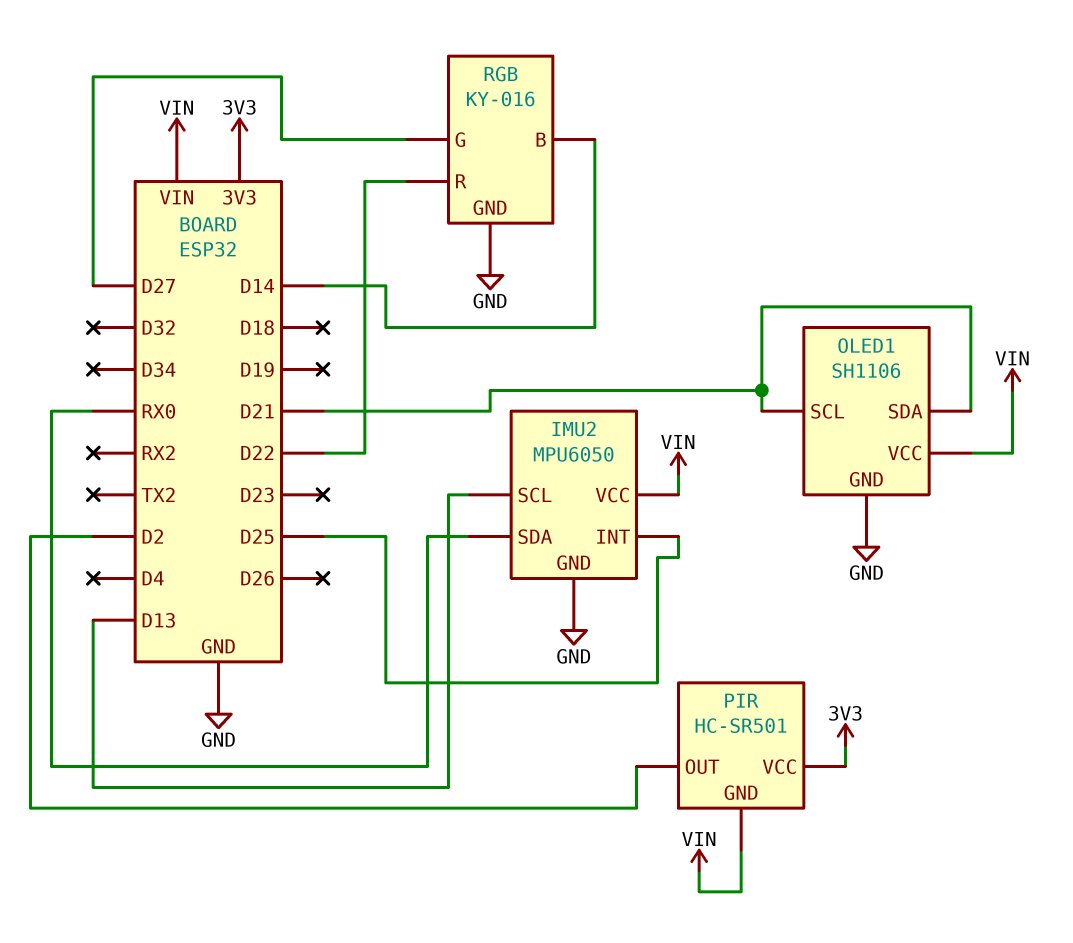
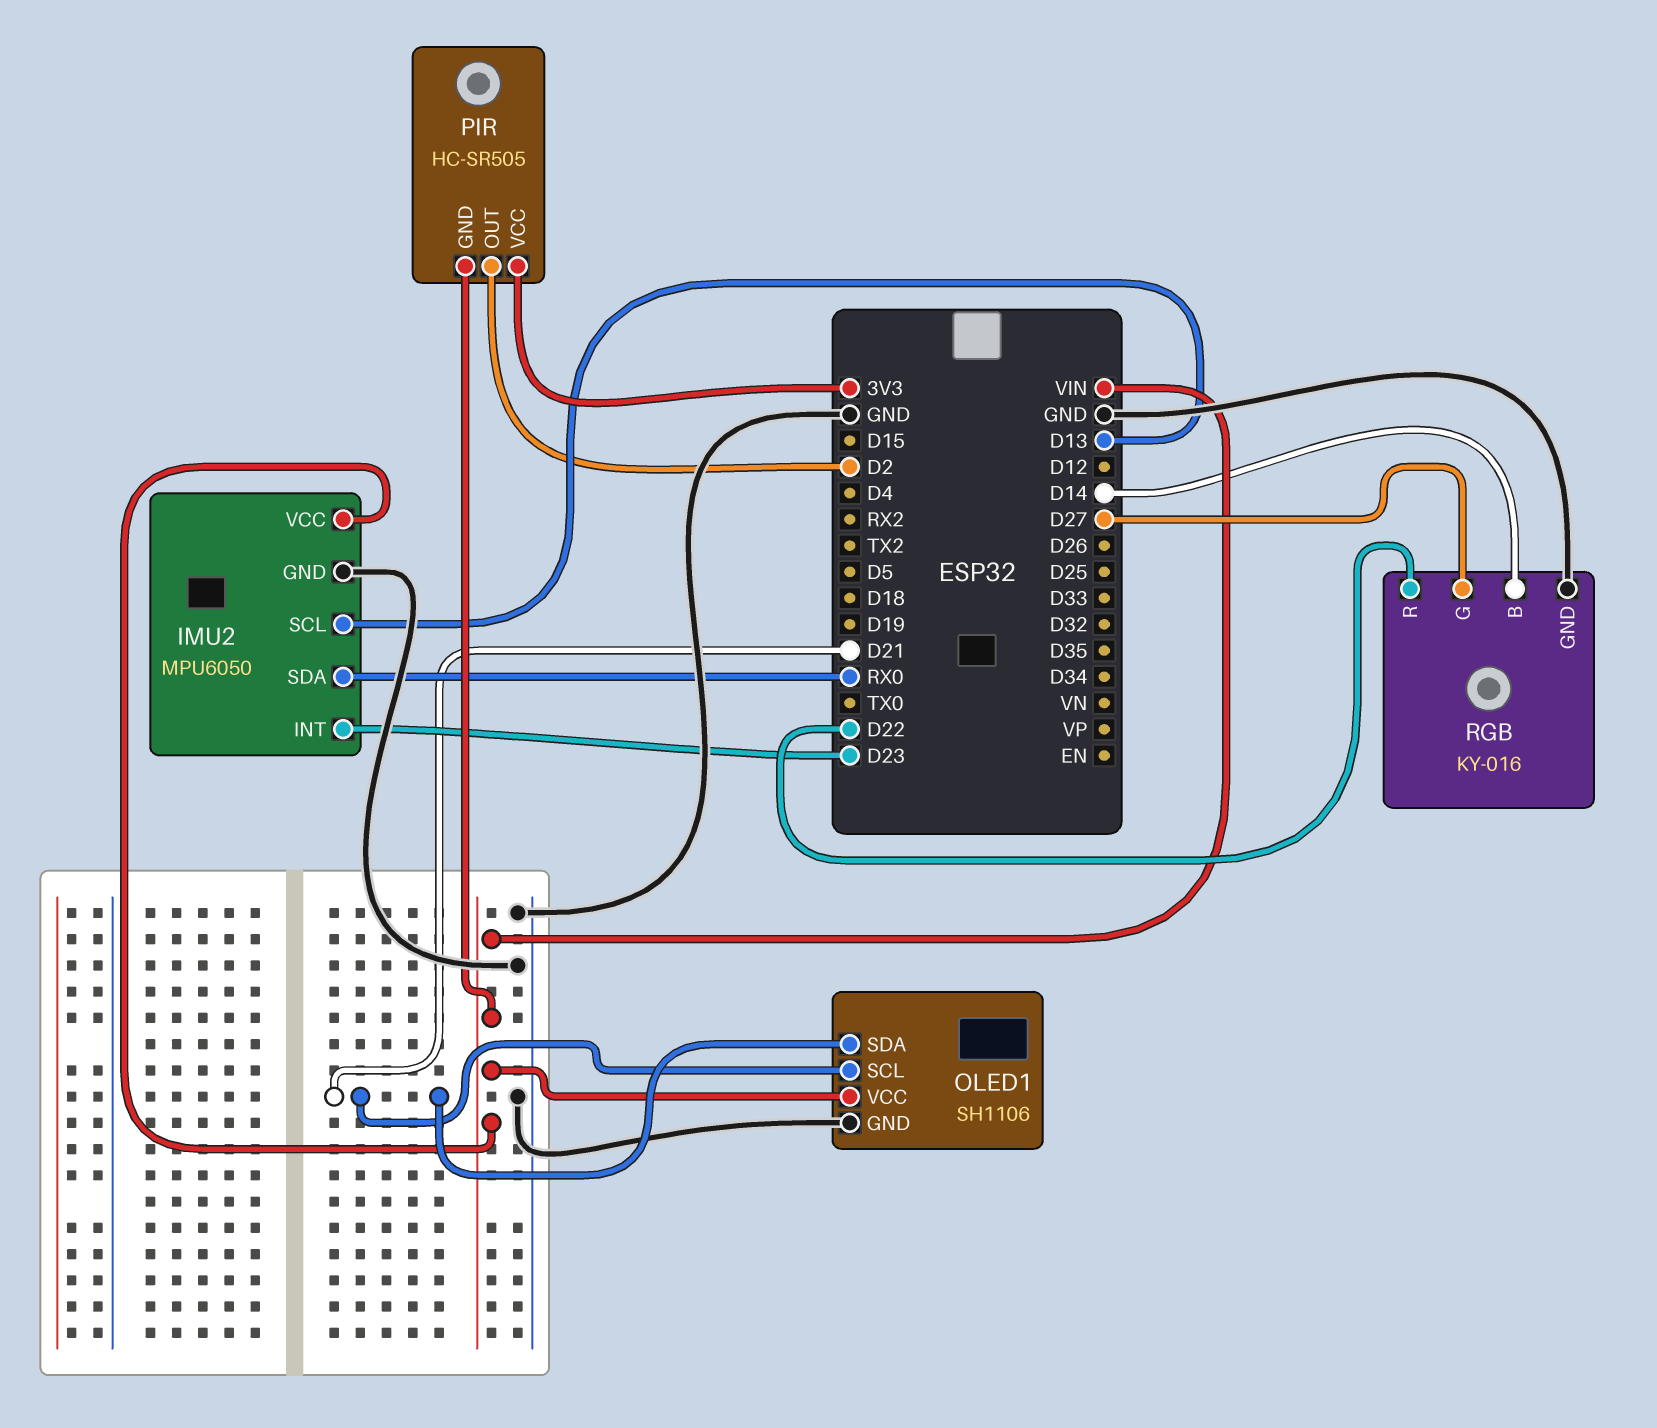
IMU2 pin INT: D25 -> D23
PIR: HC-SR501 -> HC-SR505

